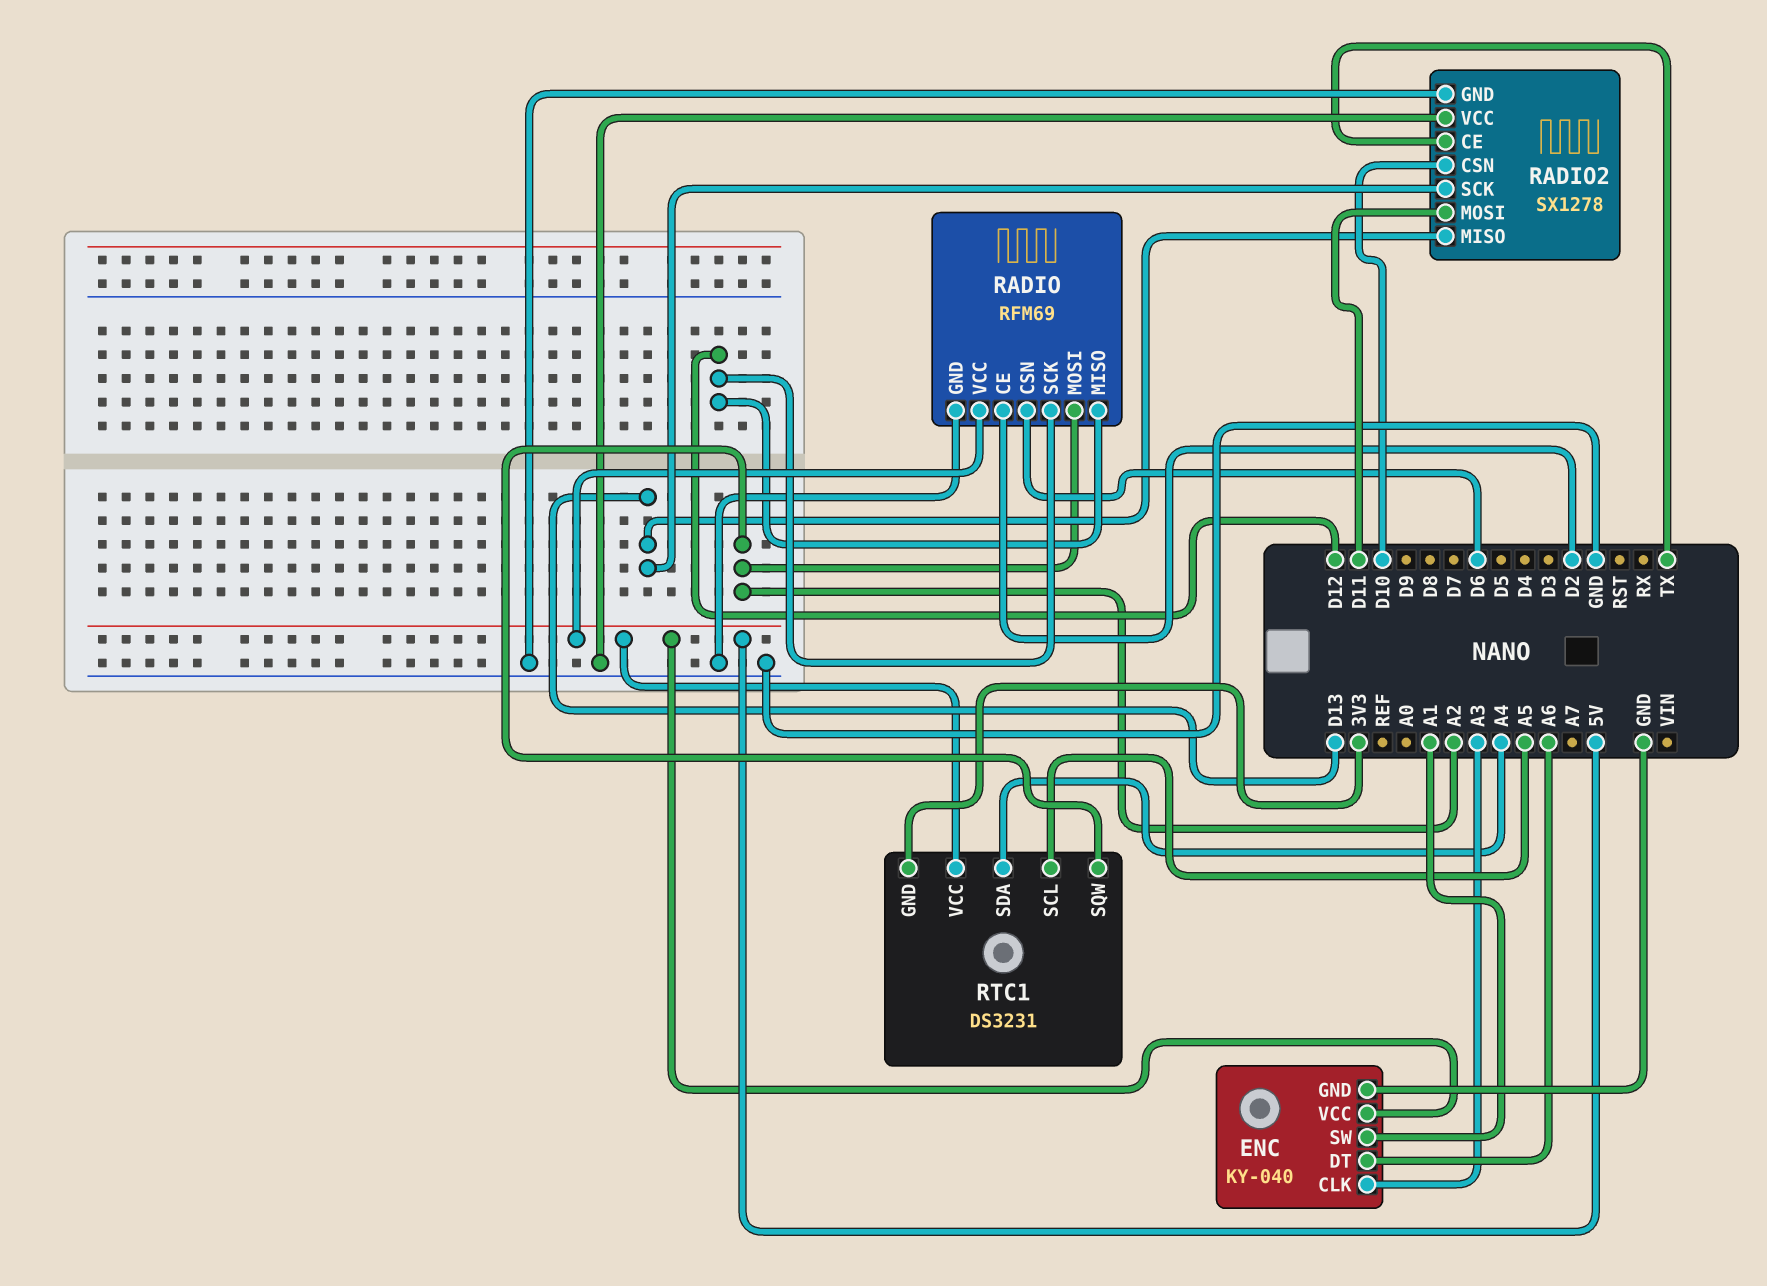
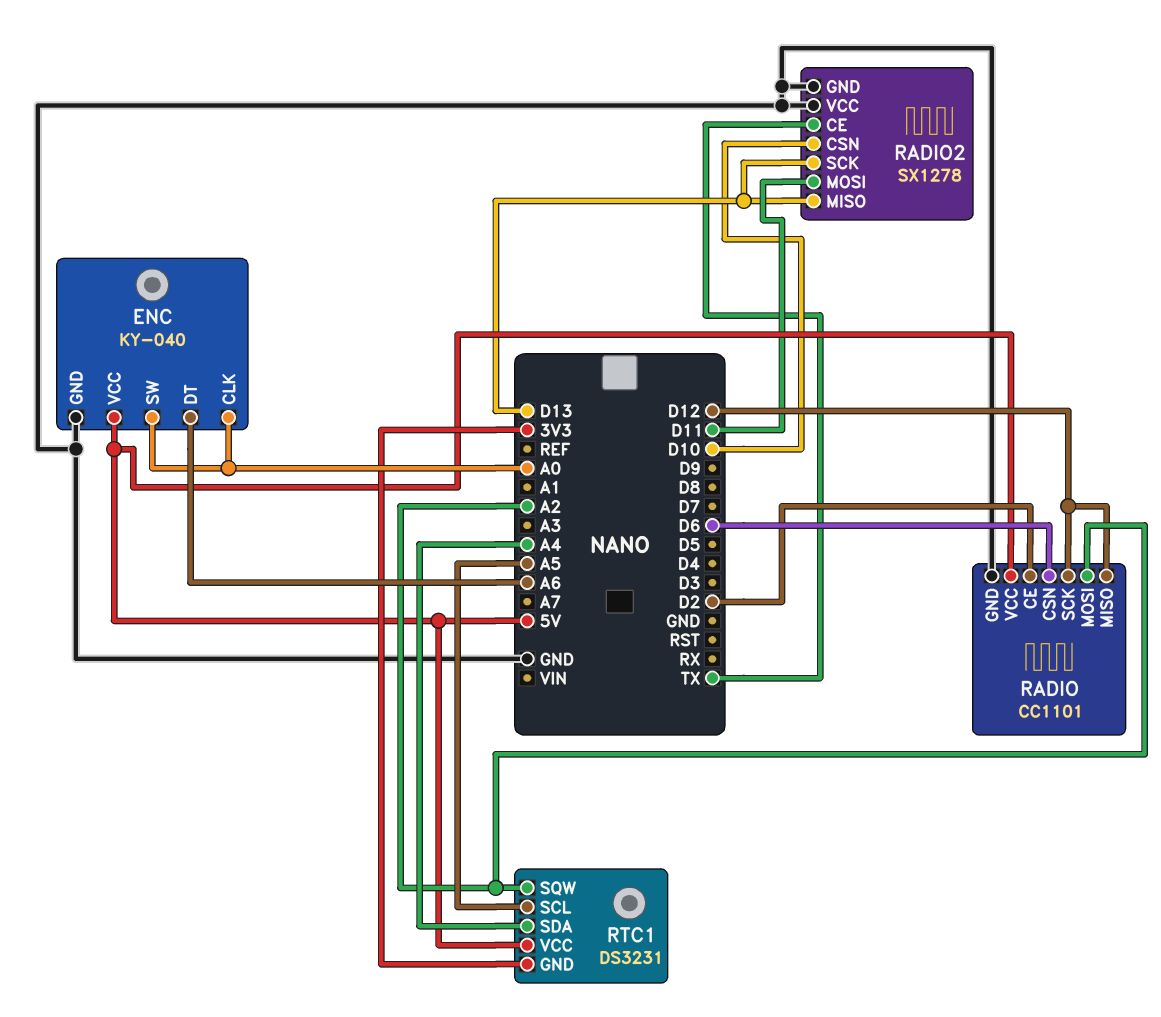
ENC pin CLK: A3 -> A0
ENC pin SW: A1 -> A0
RADIO: RFM69 -> CC1101

